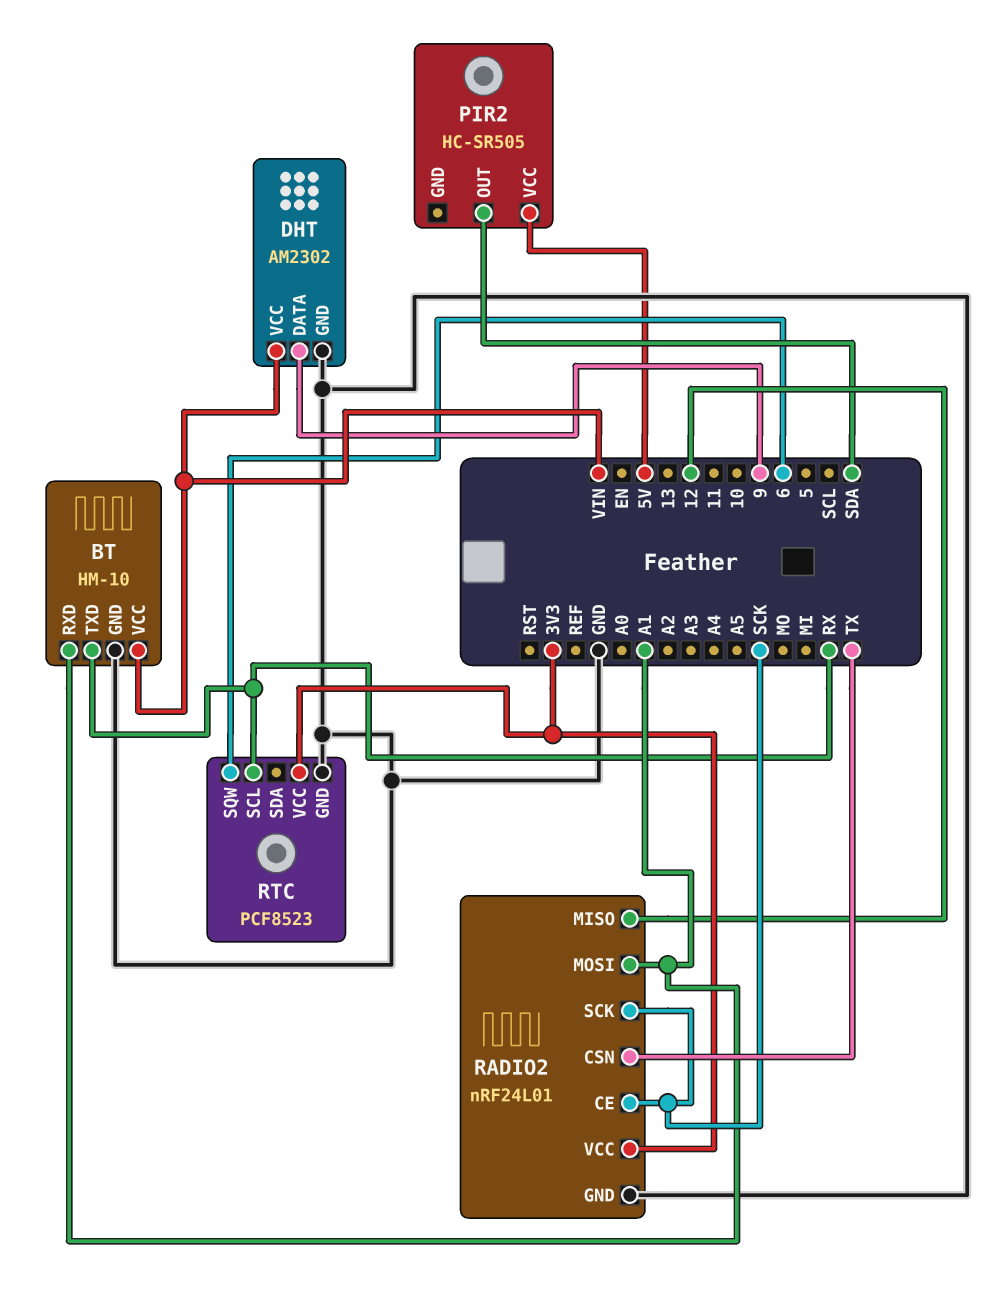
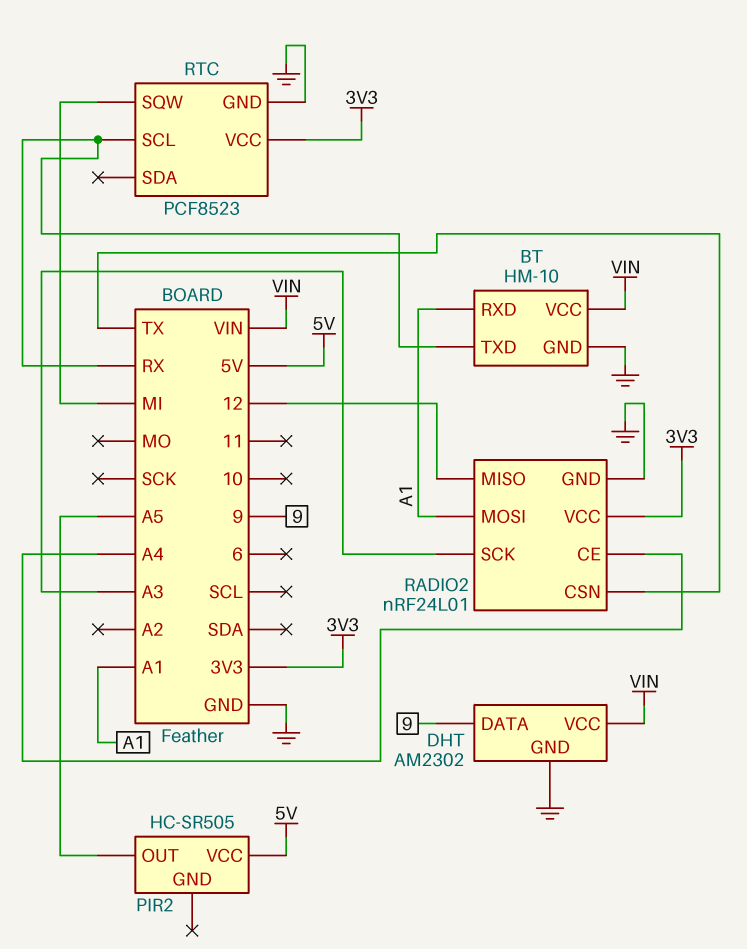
PIR2 pin OUT: SDA -> A5
RADIO2 pin CE: SCK -> A4
RADIO2 pin SCK: SCK -> A3
RTC pin SQW: 6 -> MI

